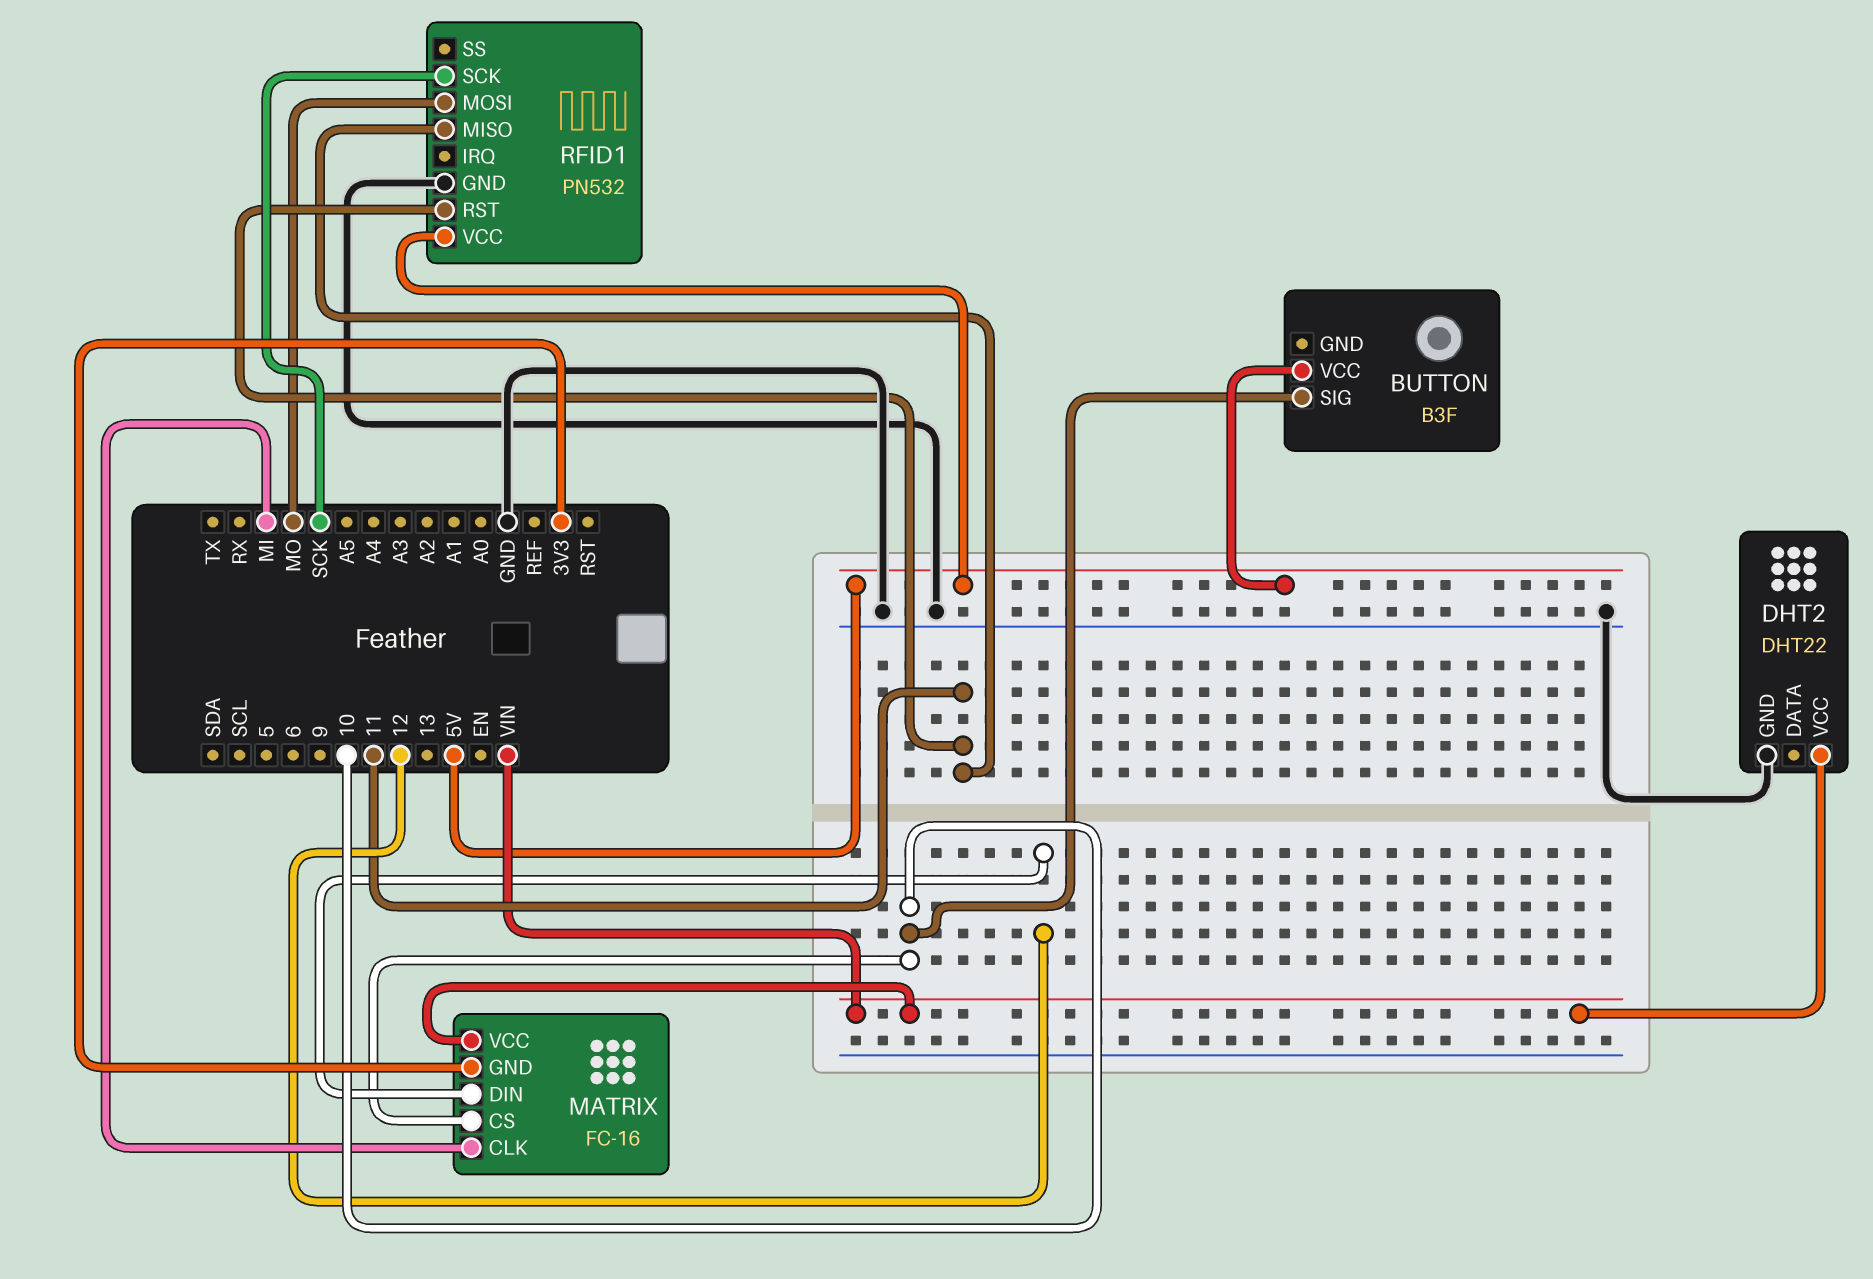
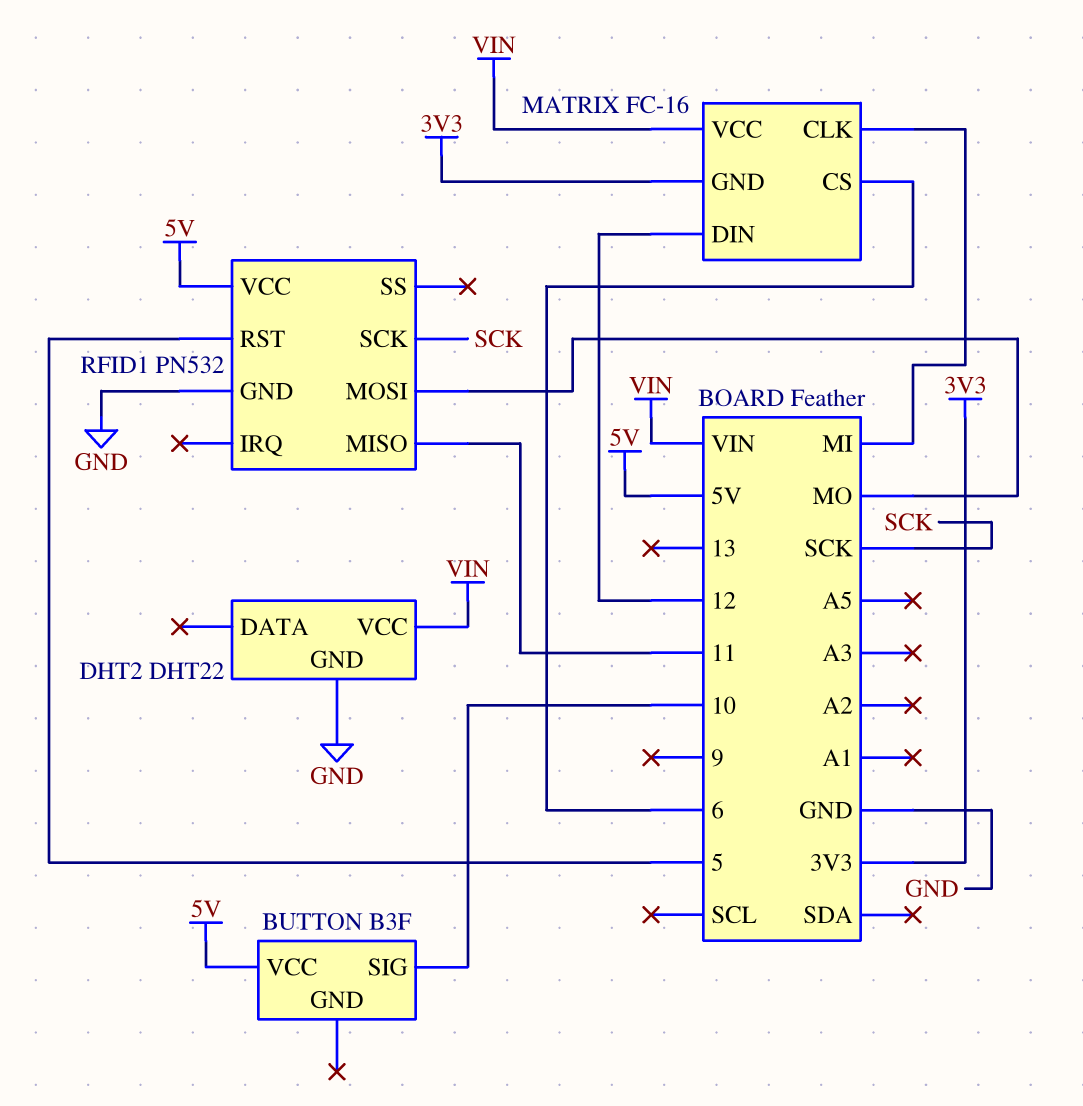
MATRIX pin CS: 10 -> 6
RFID1 pin RST: 11 -> 5

